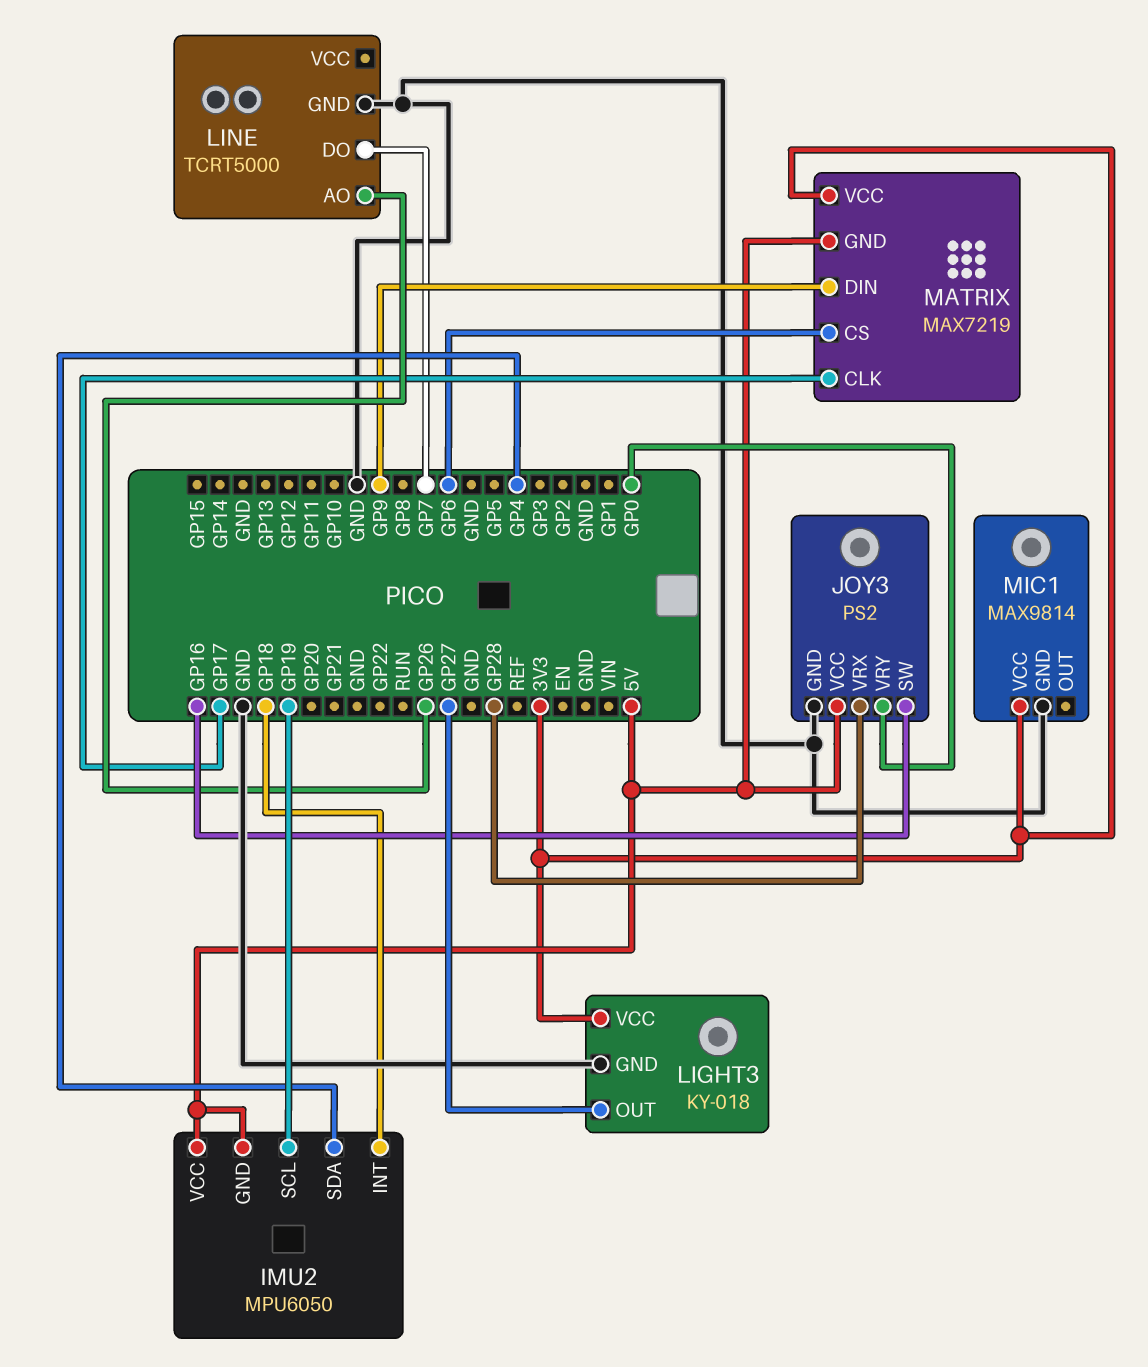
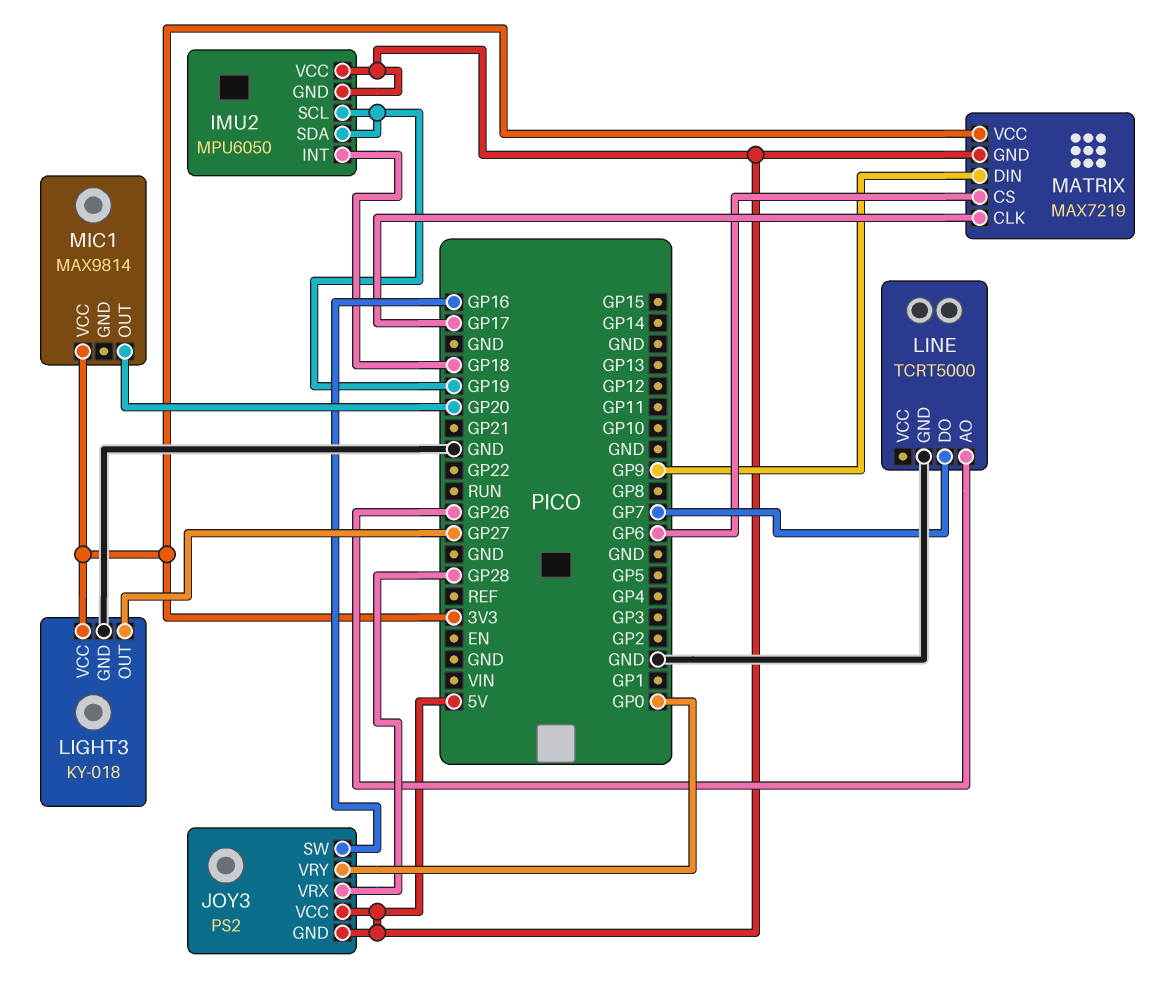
IMU2 pin SDA: GP4 -> GP19
JOY3 pin GND: GND -> 5V
MIC1 pin GND: GND -> none
MIC1 pin OUT: none -> GP20

